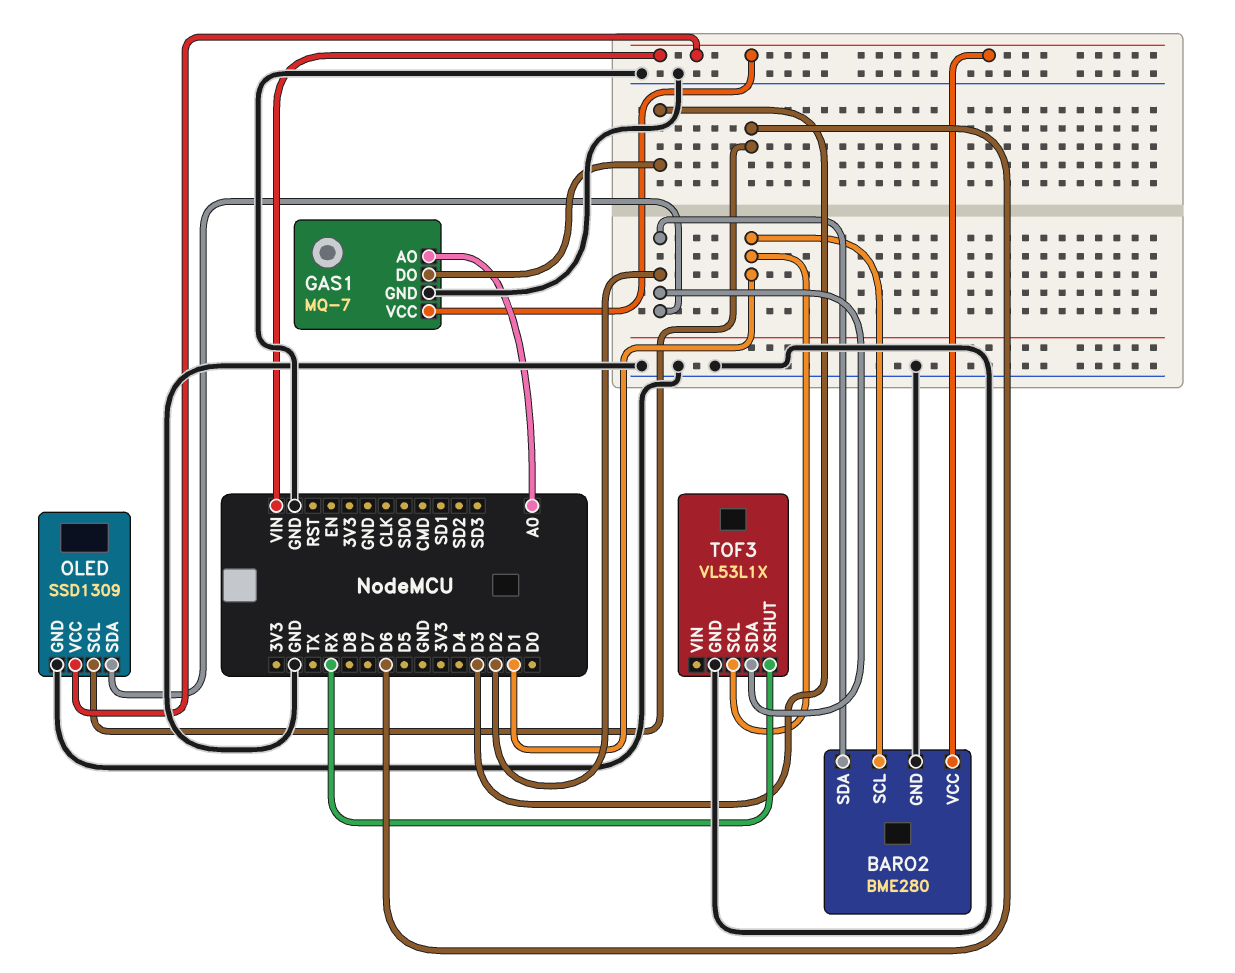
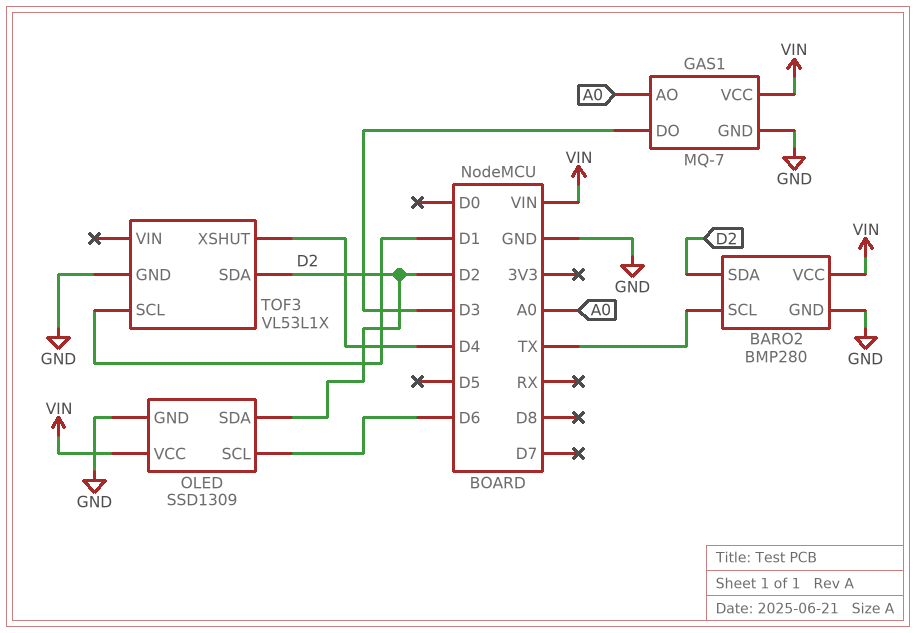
BARO2: BME280 -> BMP280
BARO2 pin SCL: D1 -> TX
TOF3 pin XSHUT: RX -> D4

